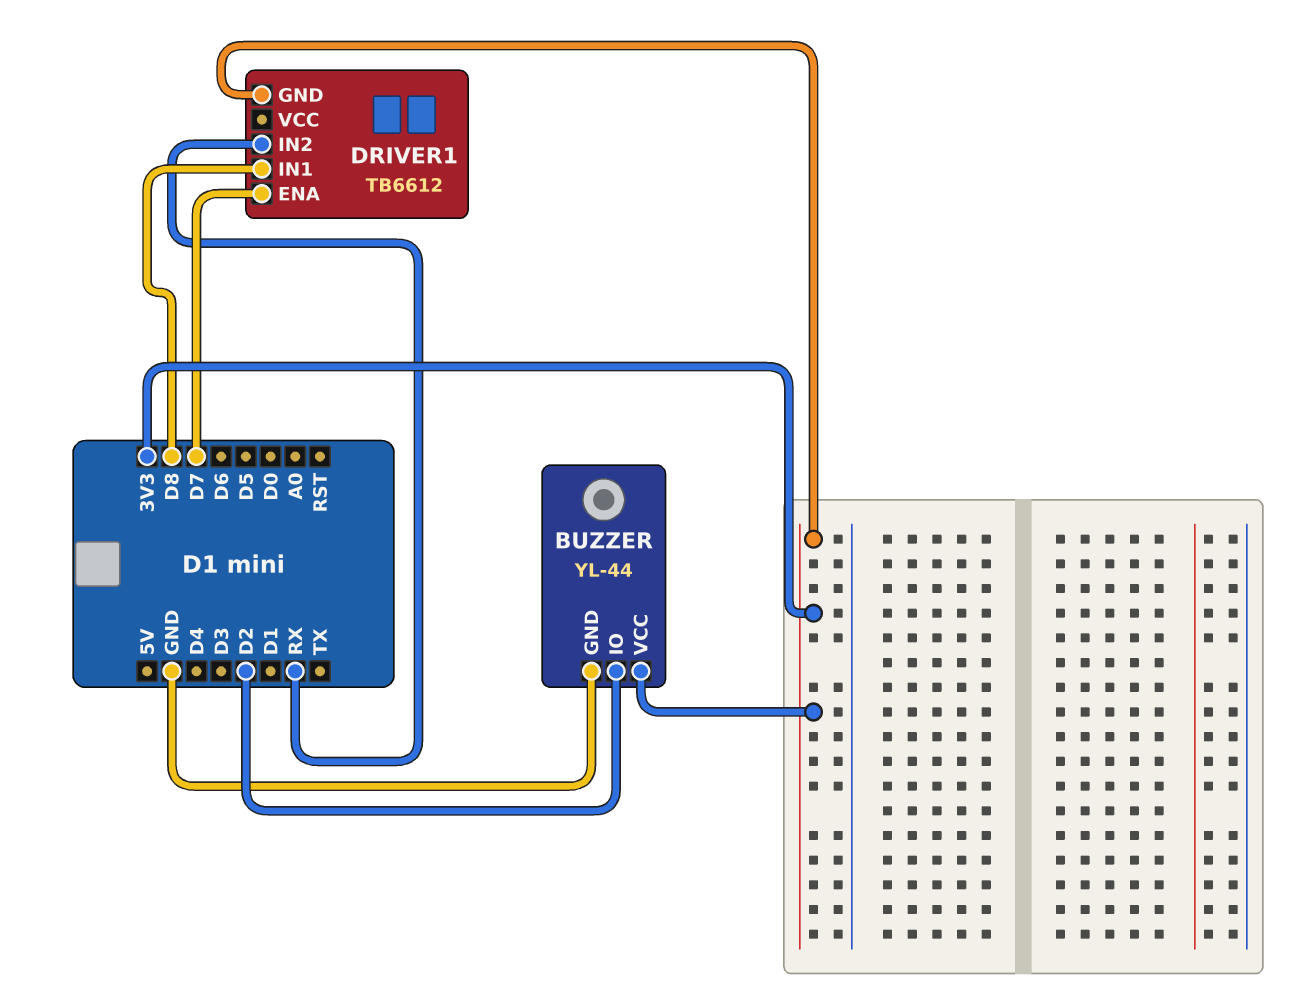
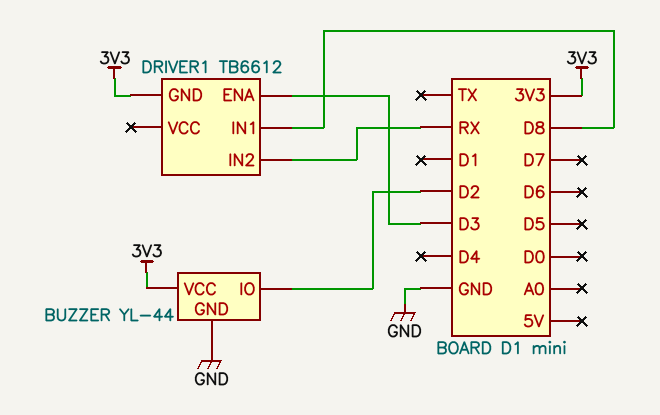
DRIVER1 pin ENA: D7 -> D3

